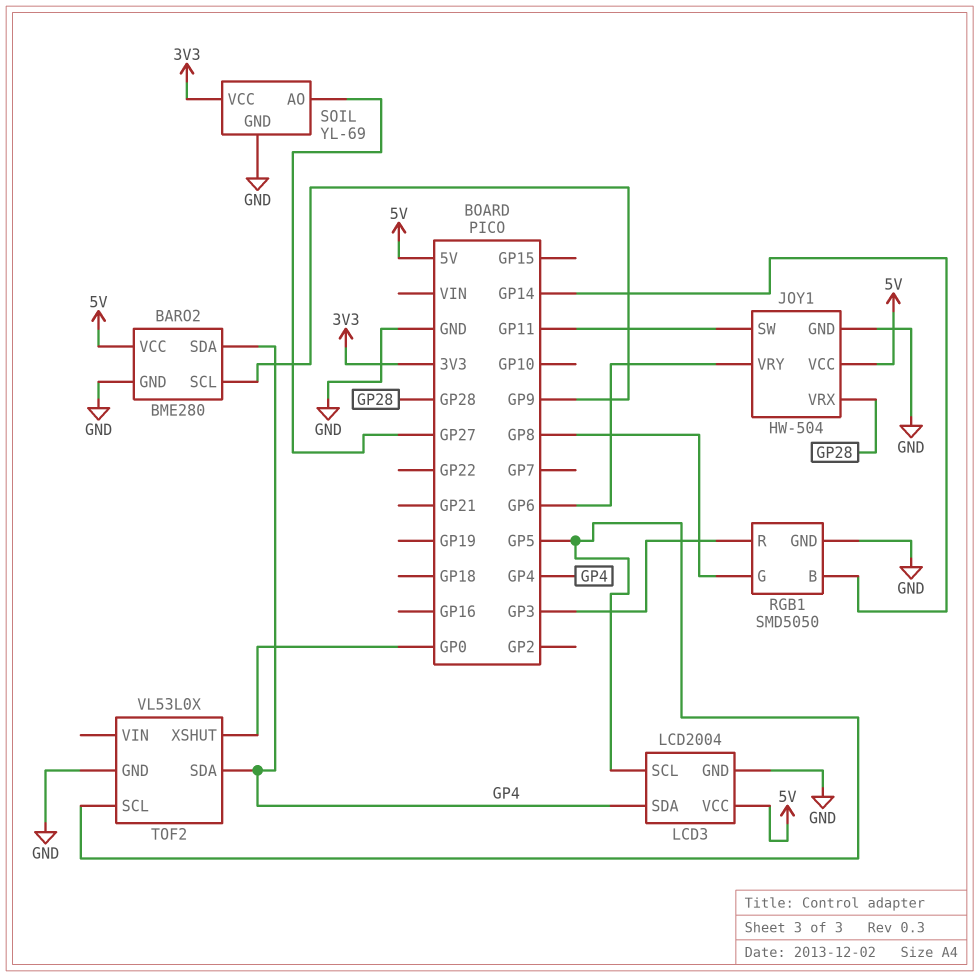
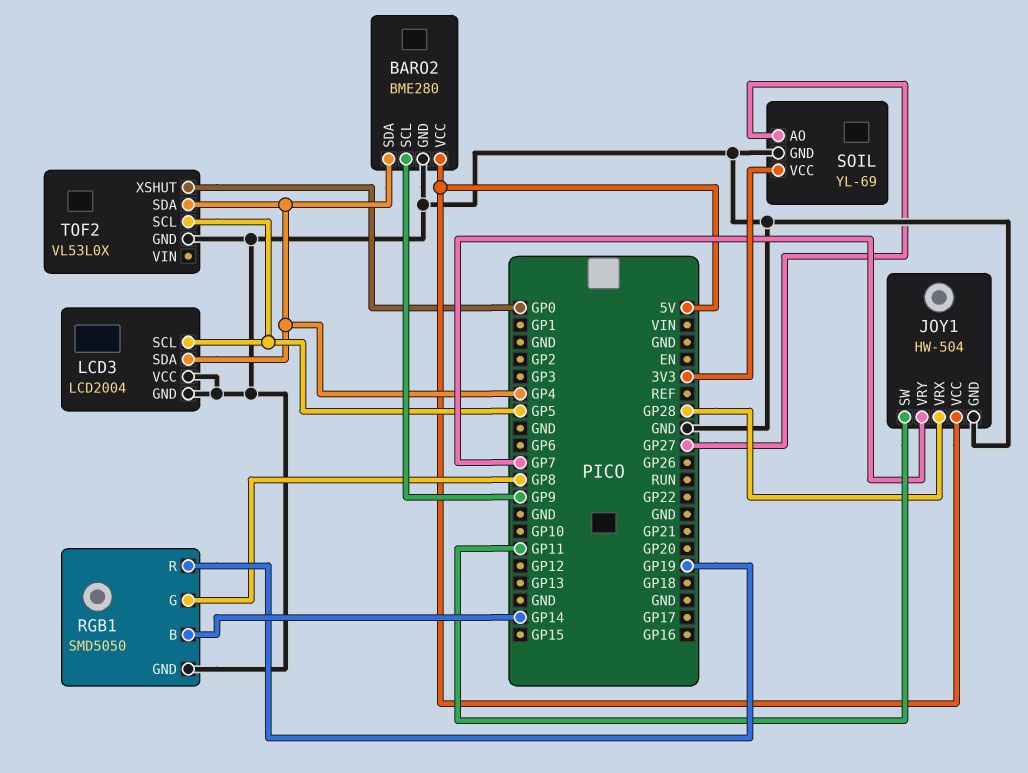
JOY1 pin VRY: GP6 -> GP7
LCD3 pin VCC: 5V -> GND
RGB1 pin R: GP3 -> GP19

